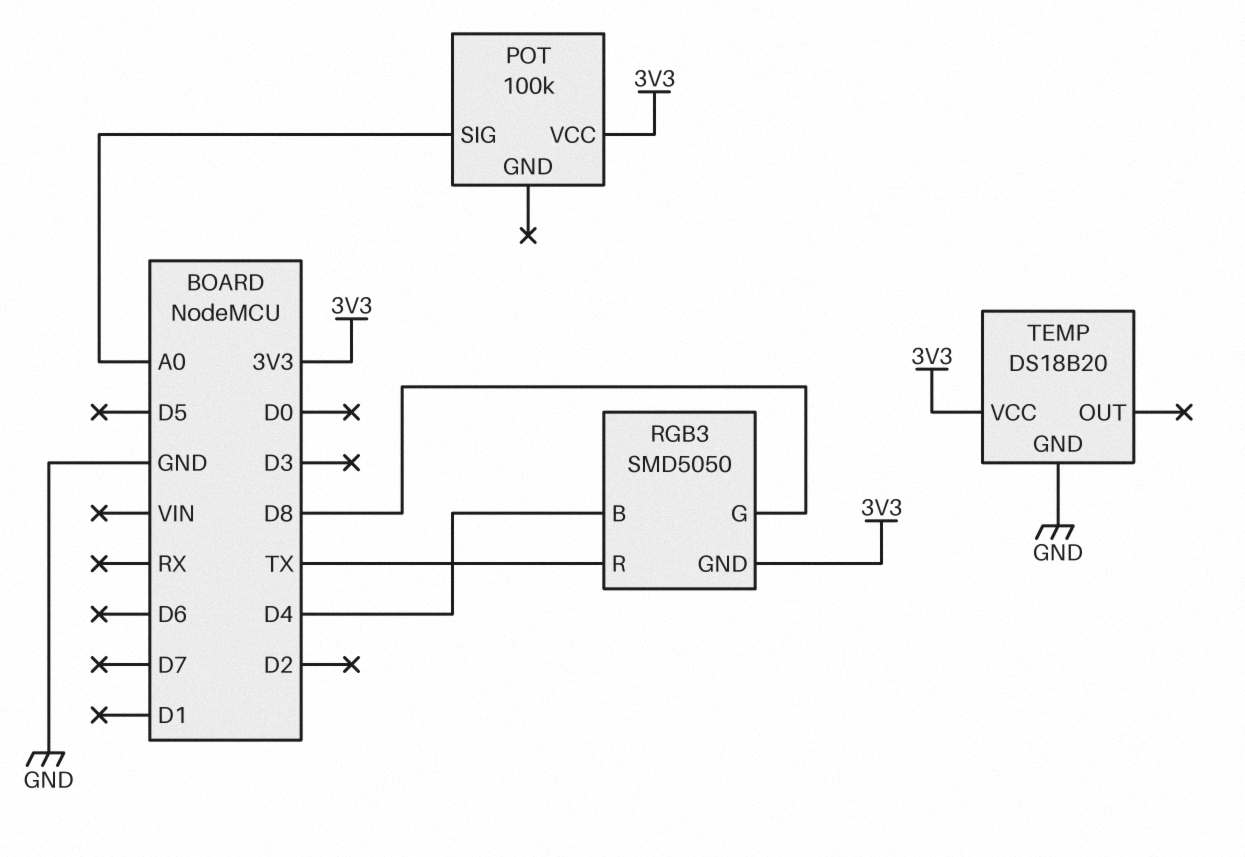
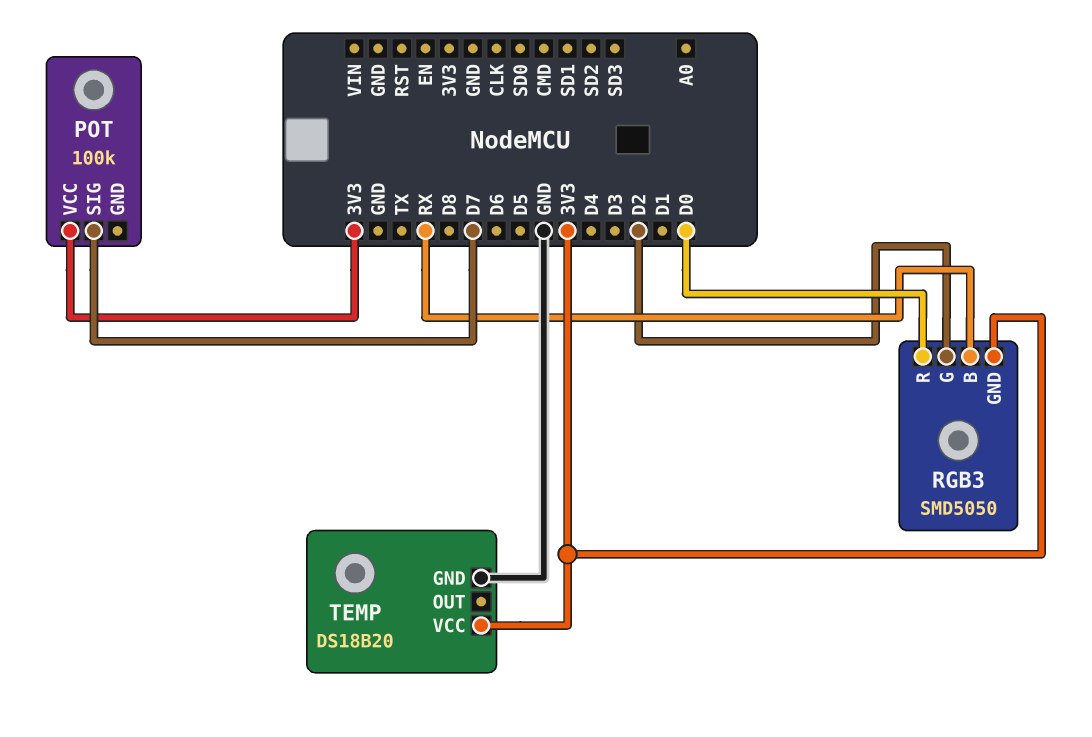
POT pin SIG: A0 -> D7
RGB3 pin B: D4 -> RX
RGB3 pin G: D8 -> D2
RGB3 pin R: TX -> D0

